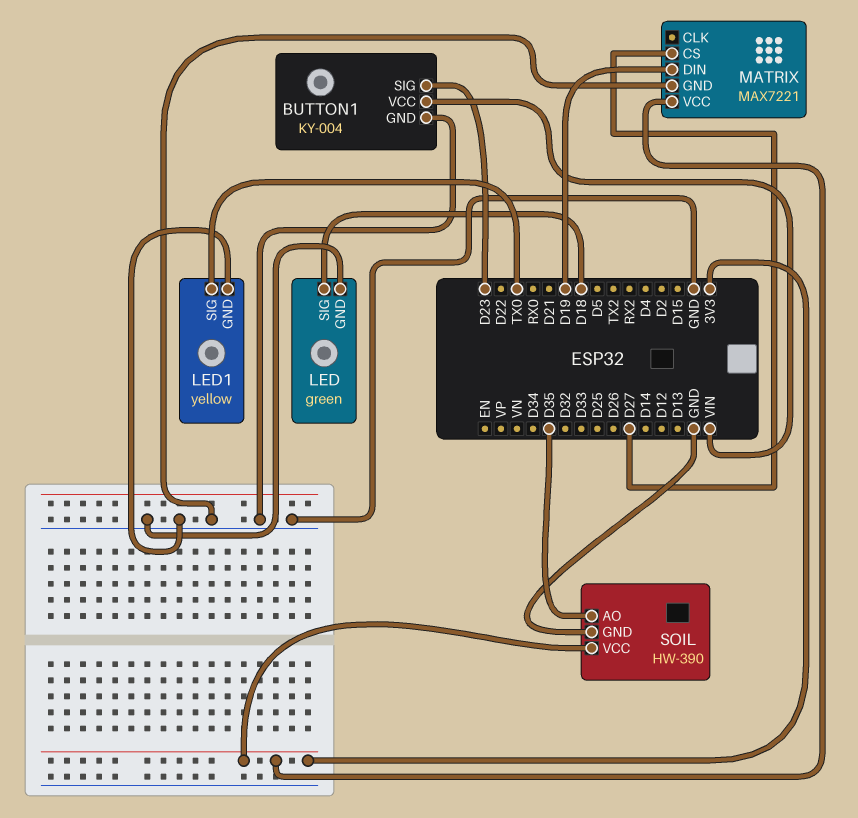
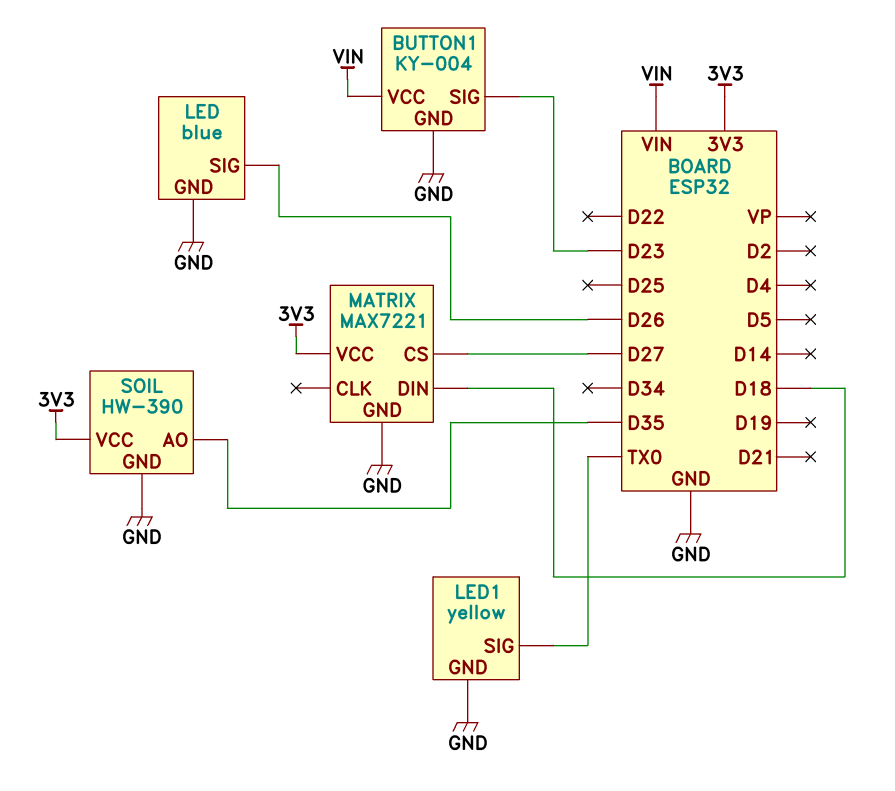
LED: green -> blue
LED pin SIG: D18 -> D26
MATRIX pin DIN: D19 -> D18

